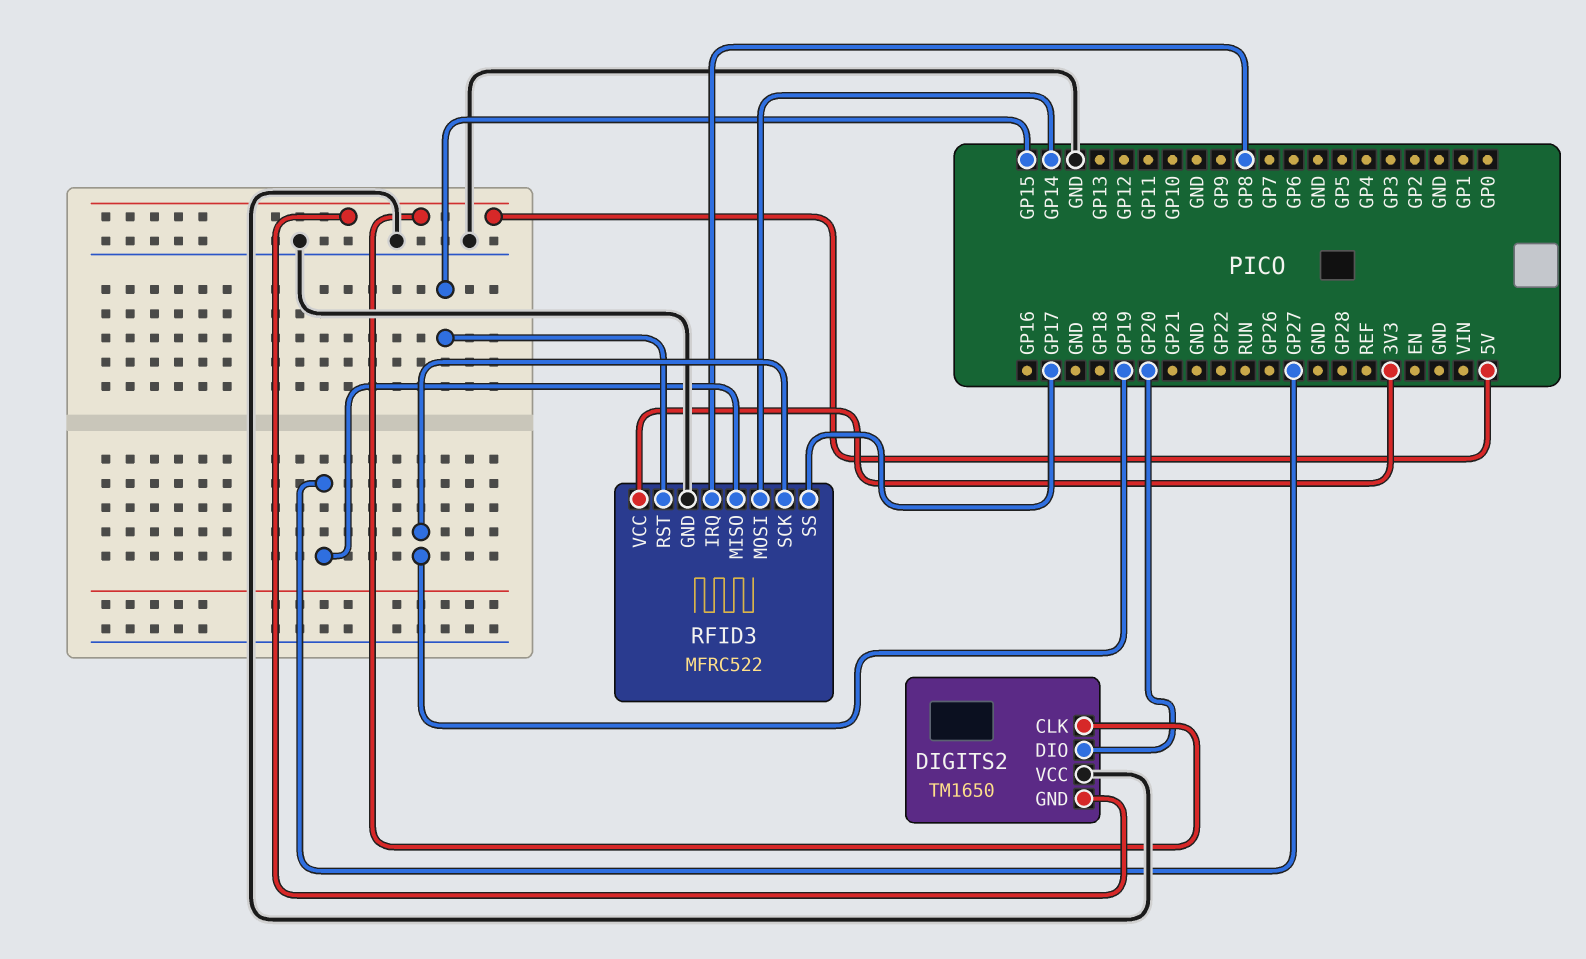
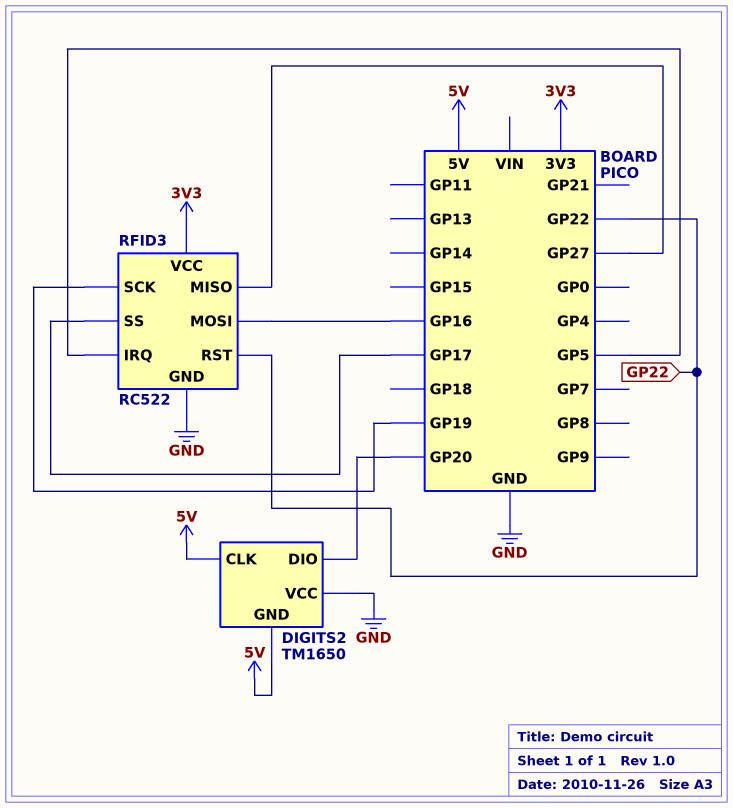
RFID3: MFRC522 -> RC522
RFID3 pin IRQ: GP8 -> GP5
RFID3 pin MOSI: GP14 -> GP16
RFID3 pin RST: GP15 -> GP22

